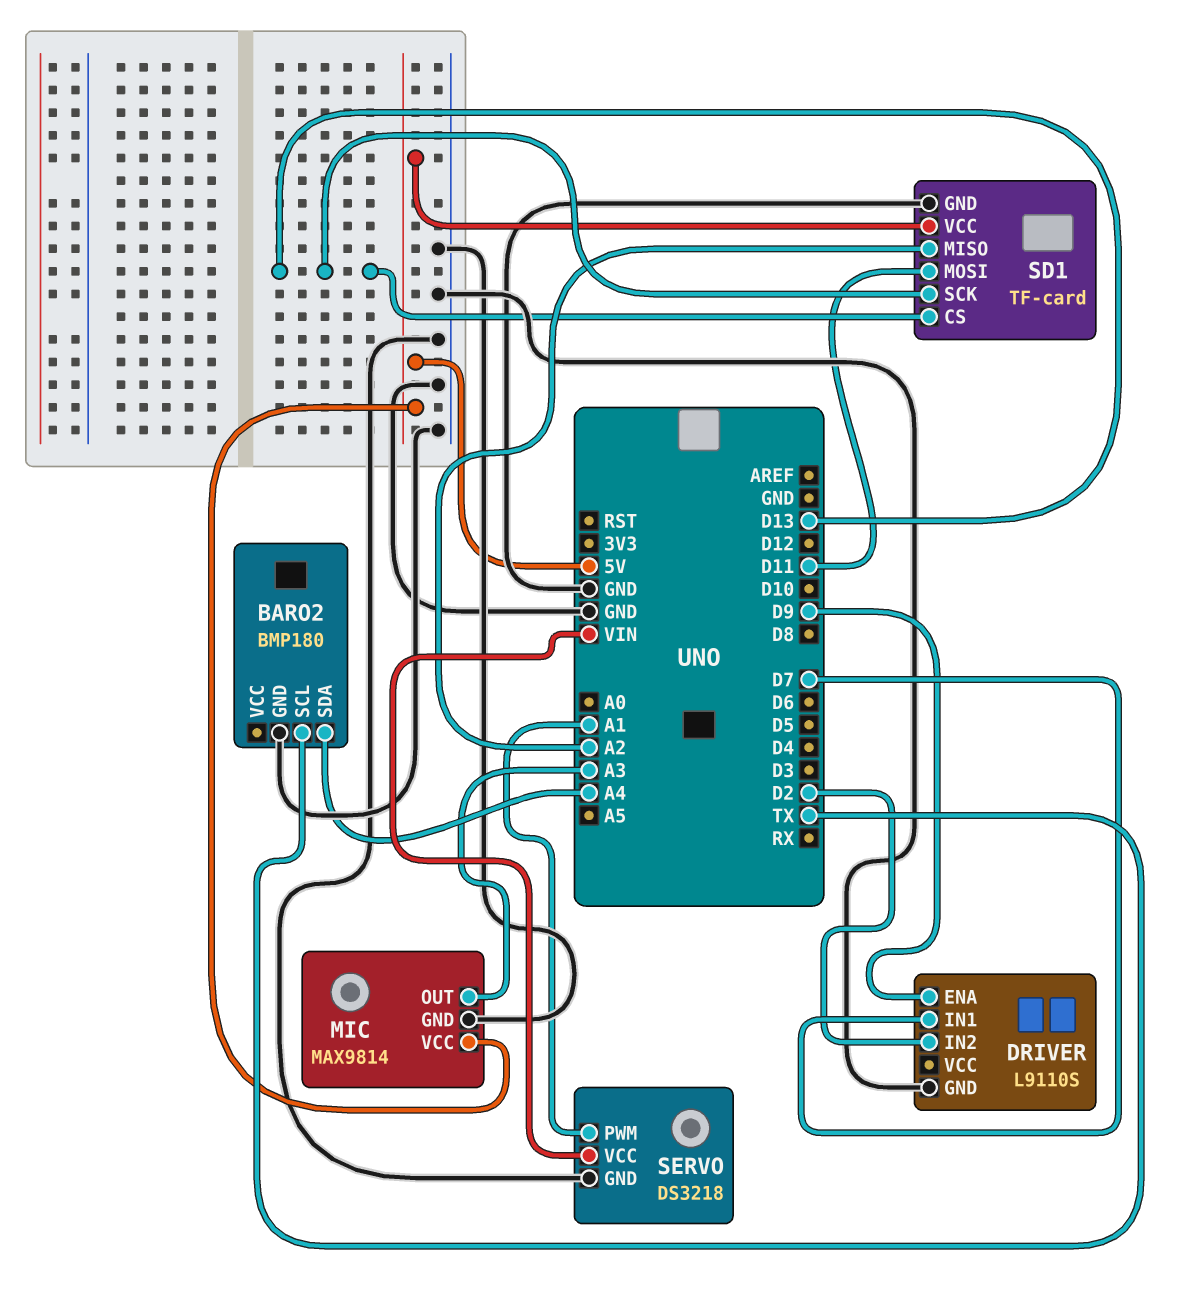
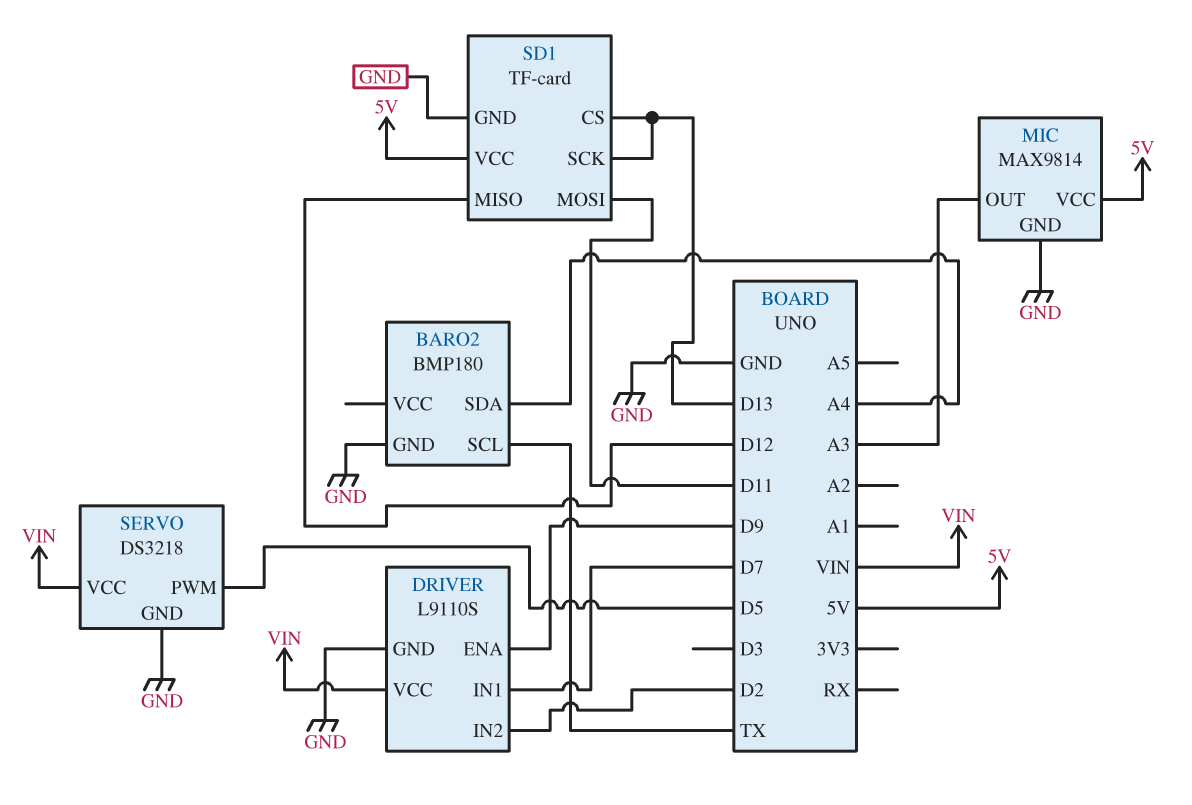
DRIVER pin VCC: none -> VIN
SD1 pin MISO: A2 -> D12
SERVO pin PWM: A1 -> D5

